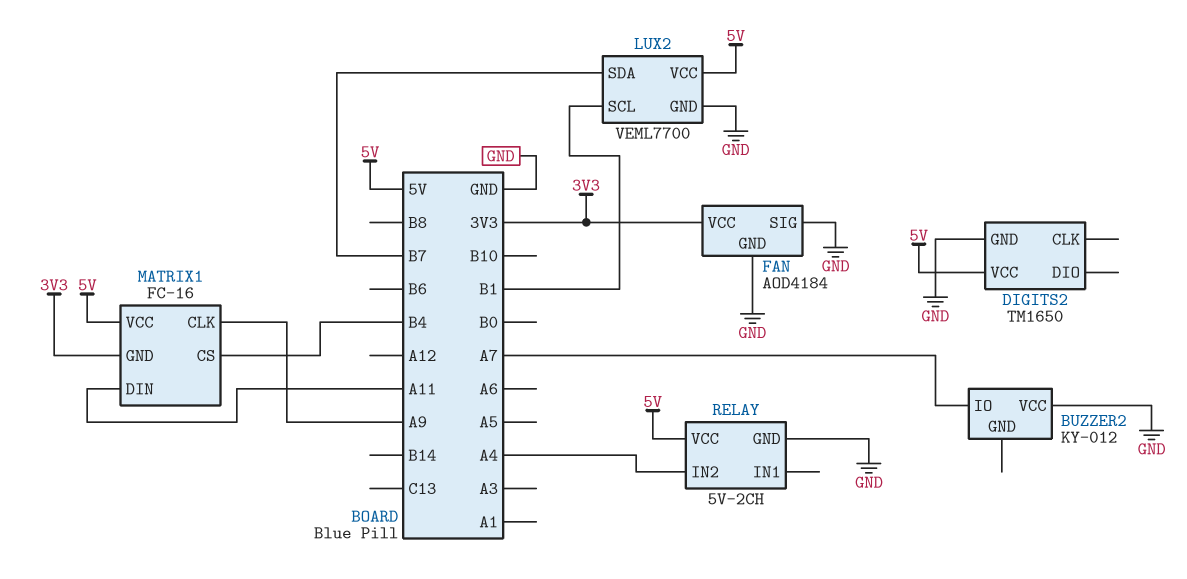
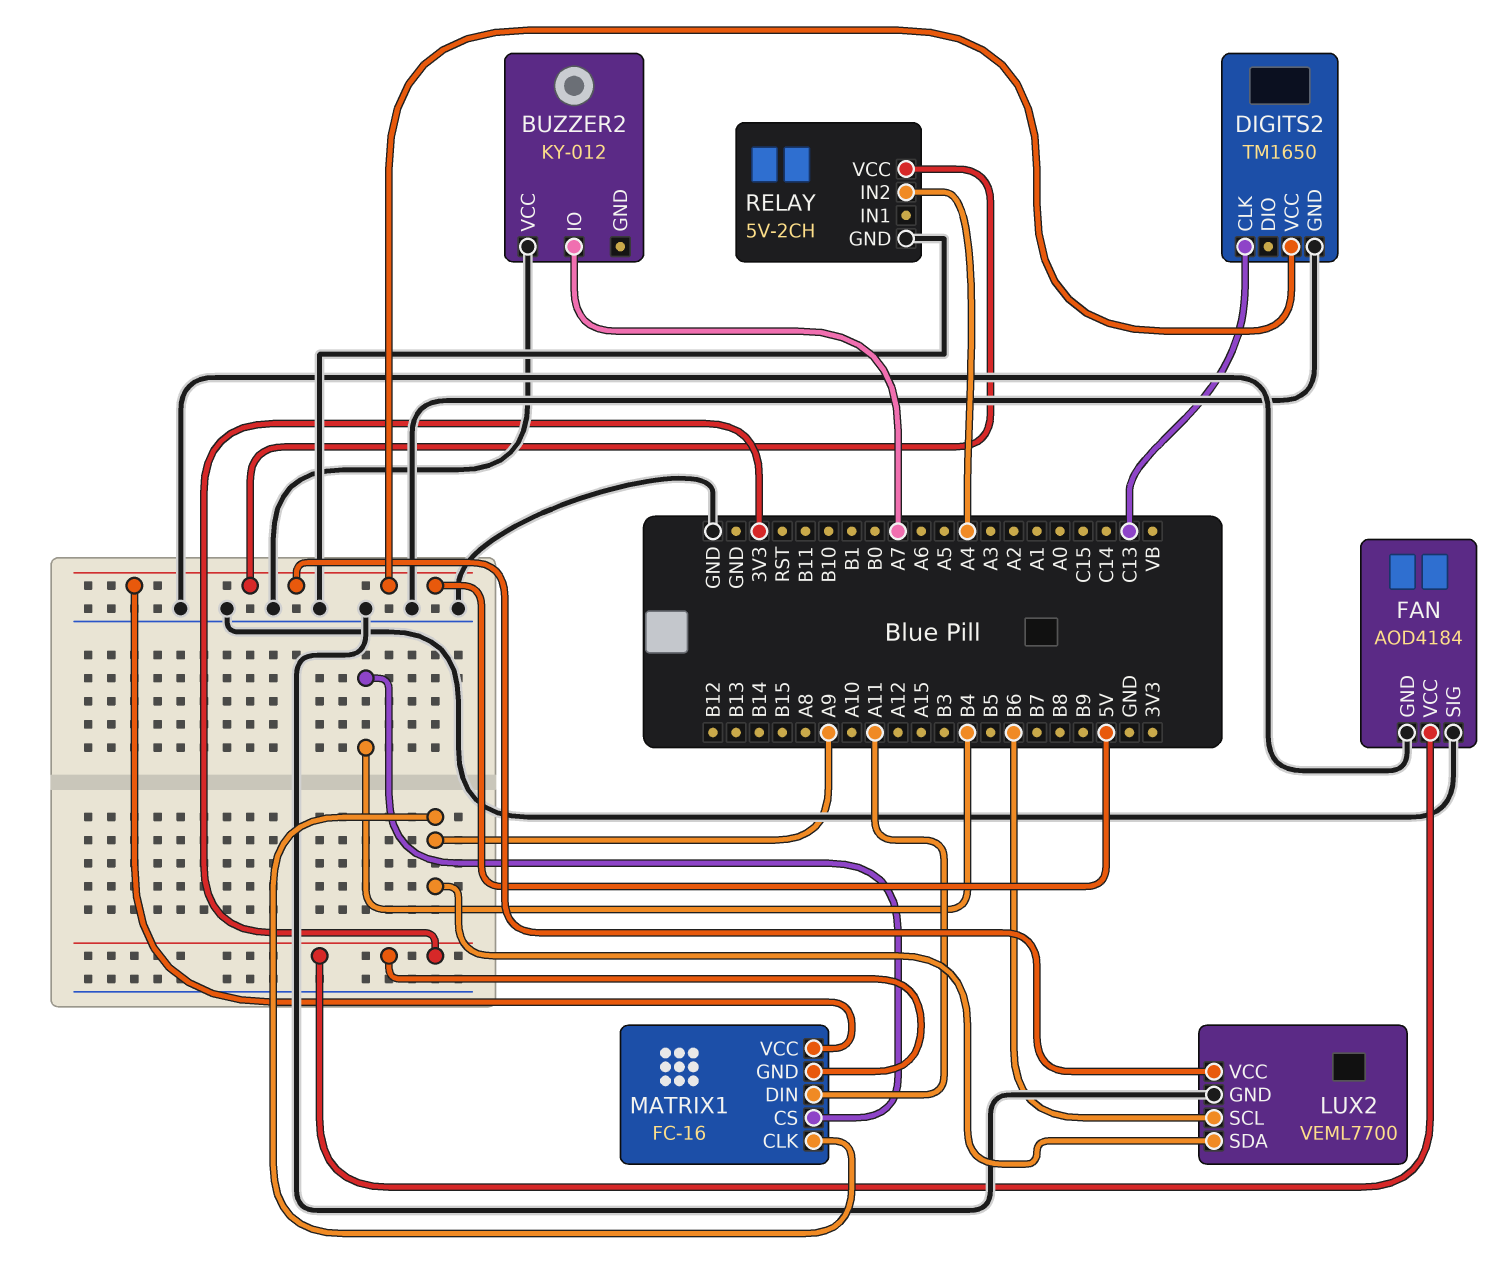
DIGITS2 pin CLK: none -> C13
LUX2 pin SCL: B1 -> B6
LUX2 pin SDA: B7 -> A9

